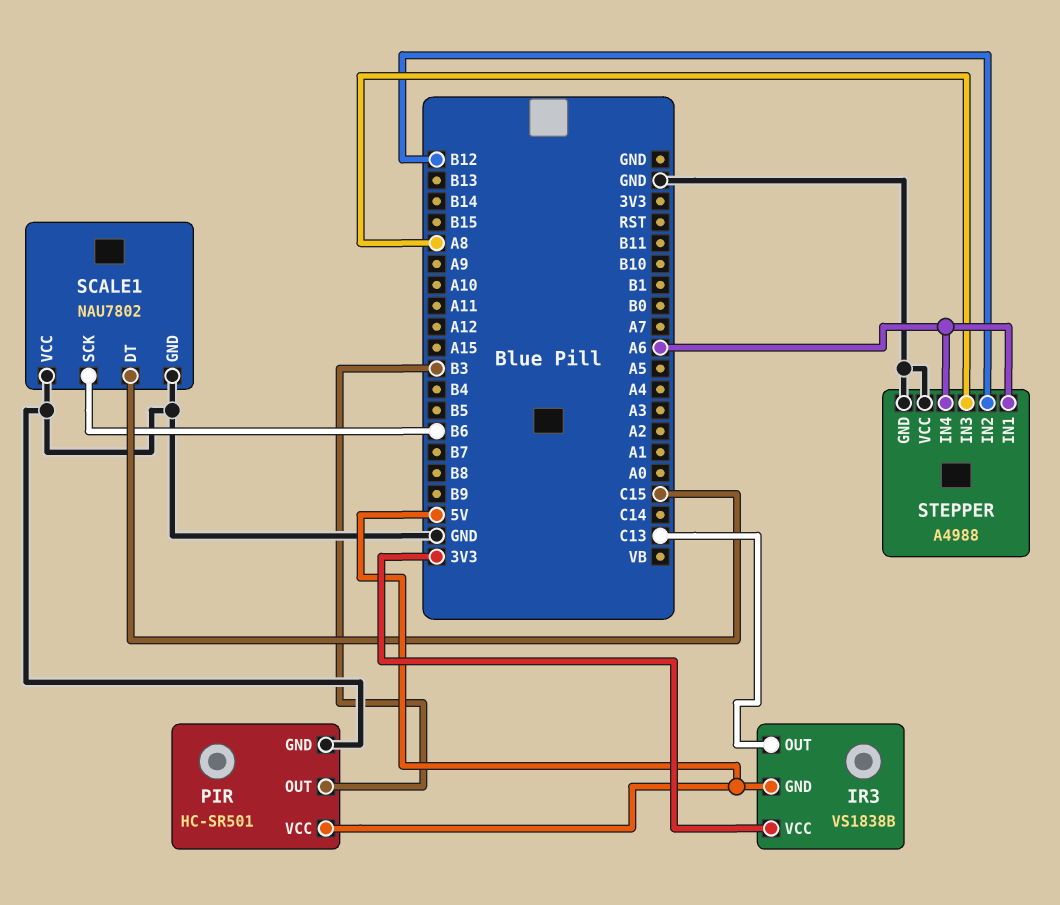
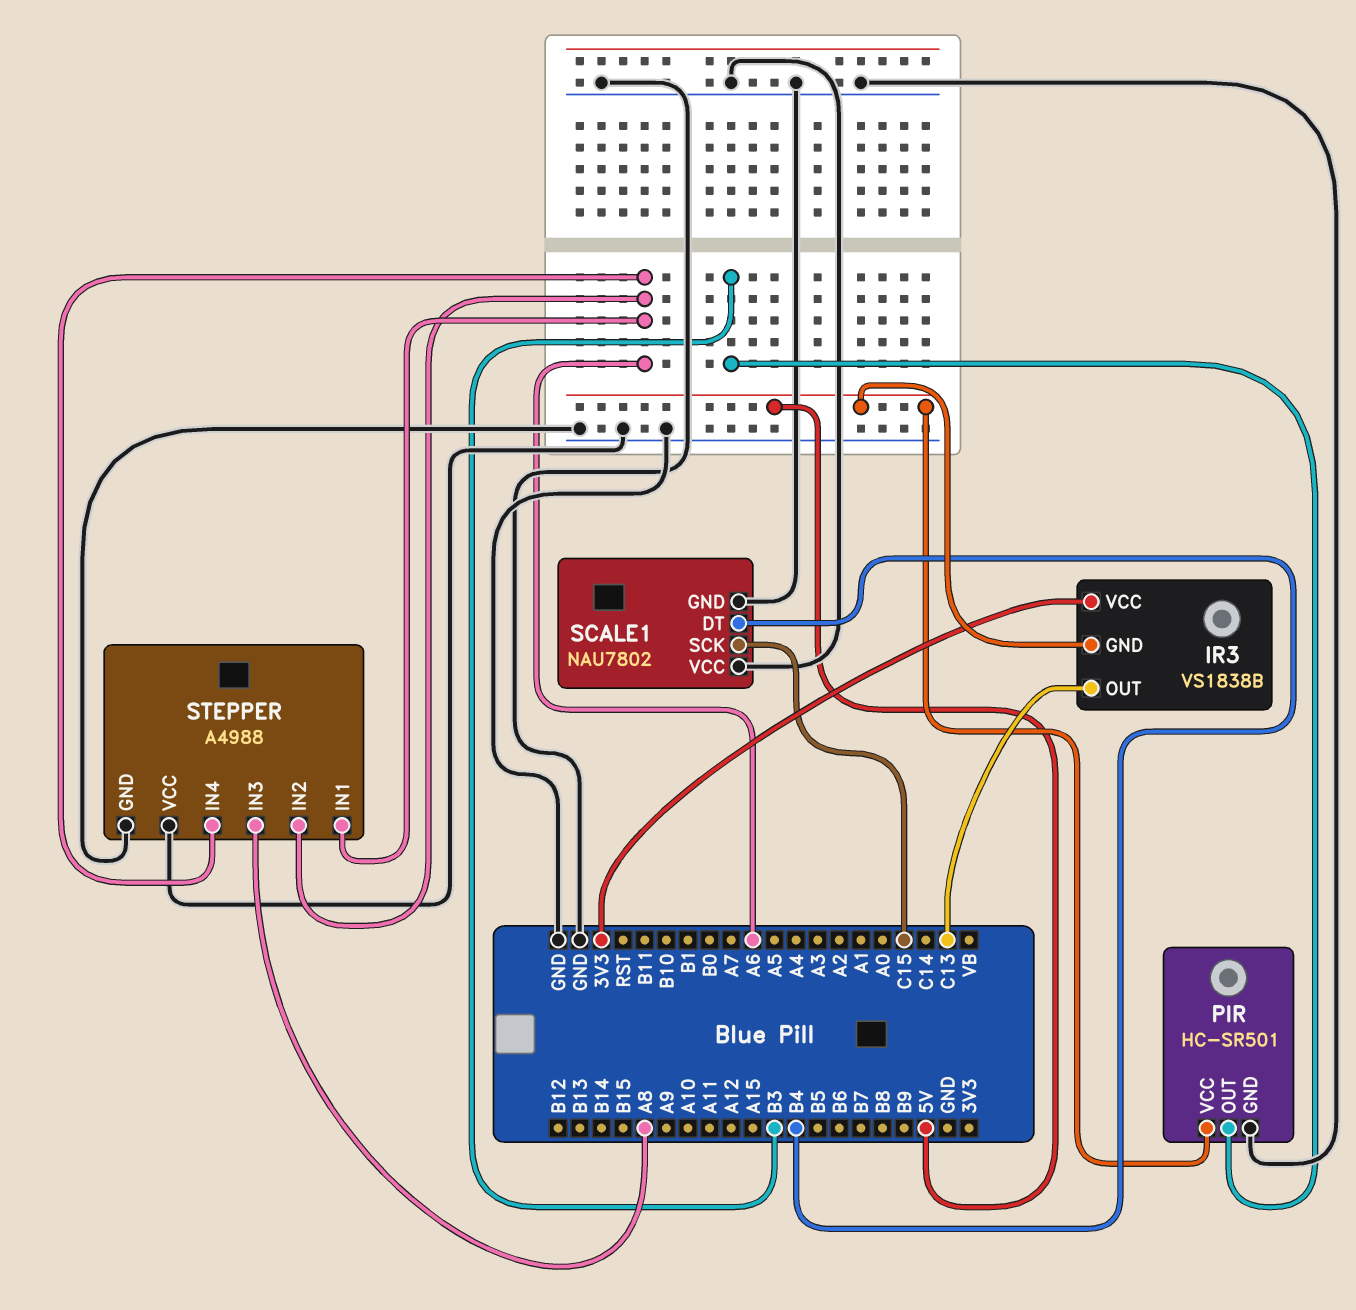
SCALE1 pin DT: C15 -> B4
SCALE1 pin SCK: B6 -> C15
STEPPER pin IN2: B12 -> A6

